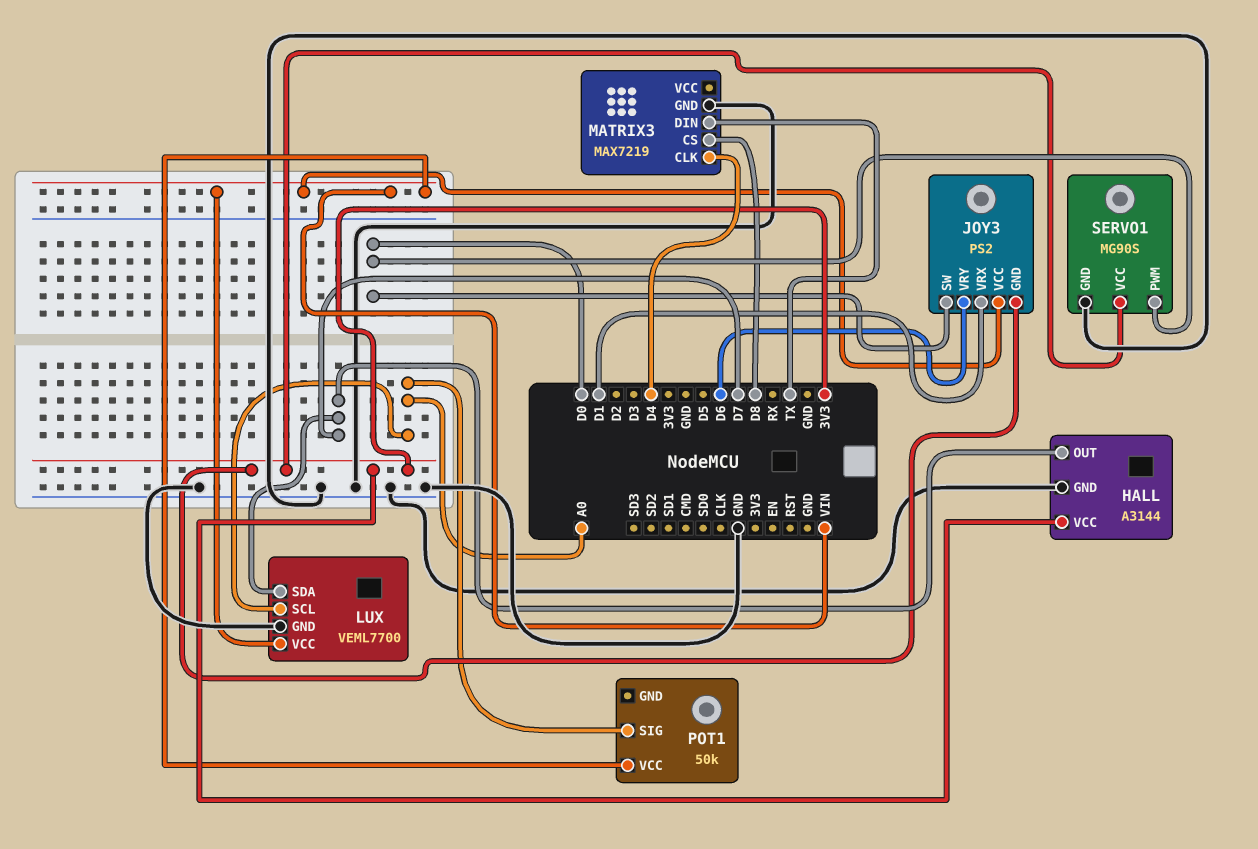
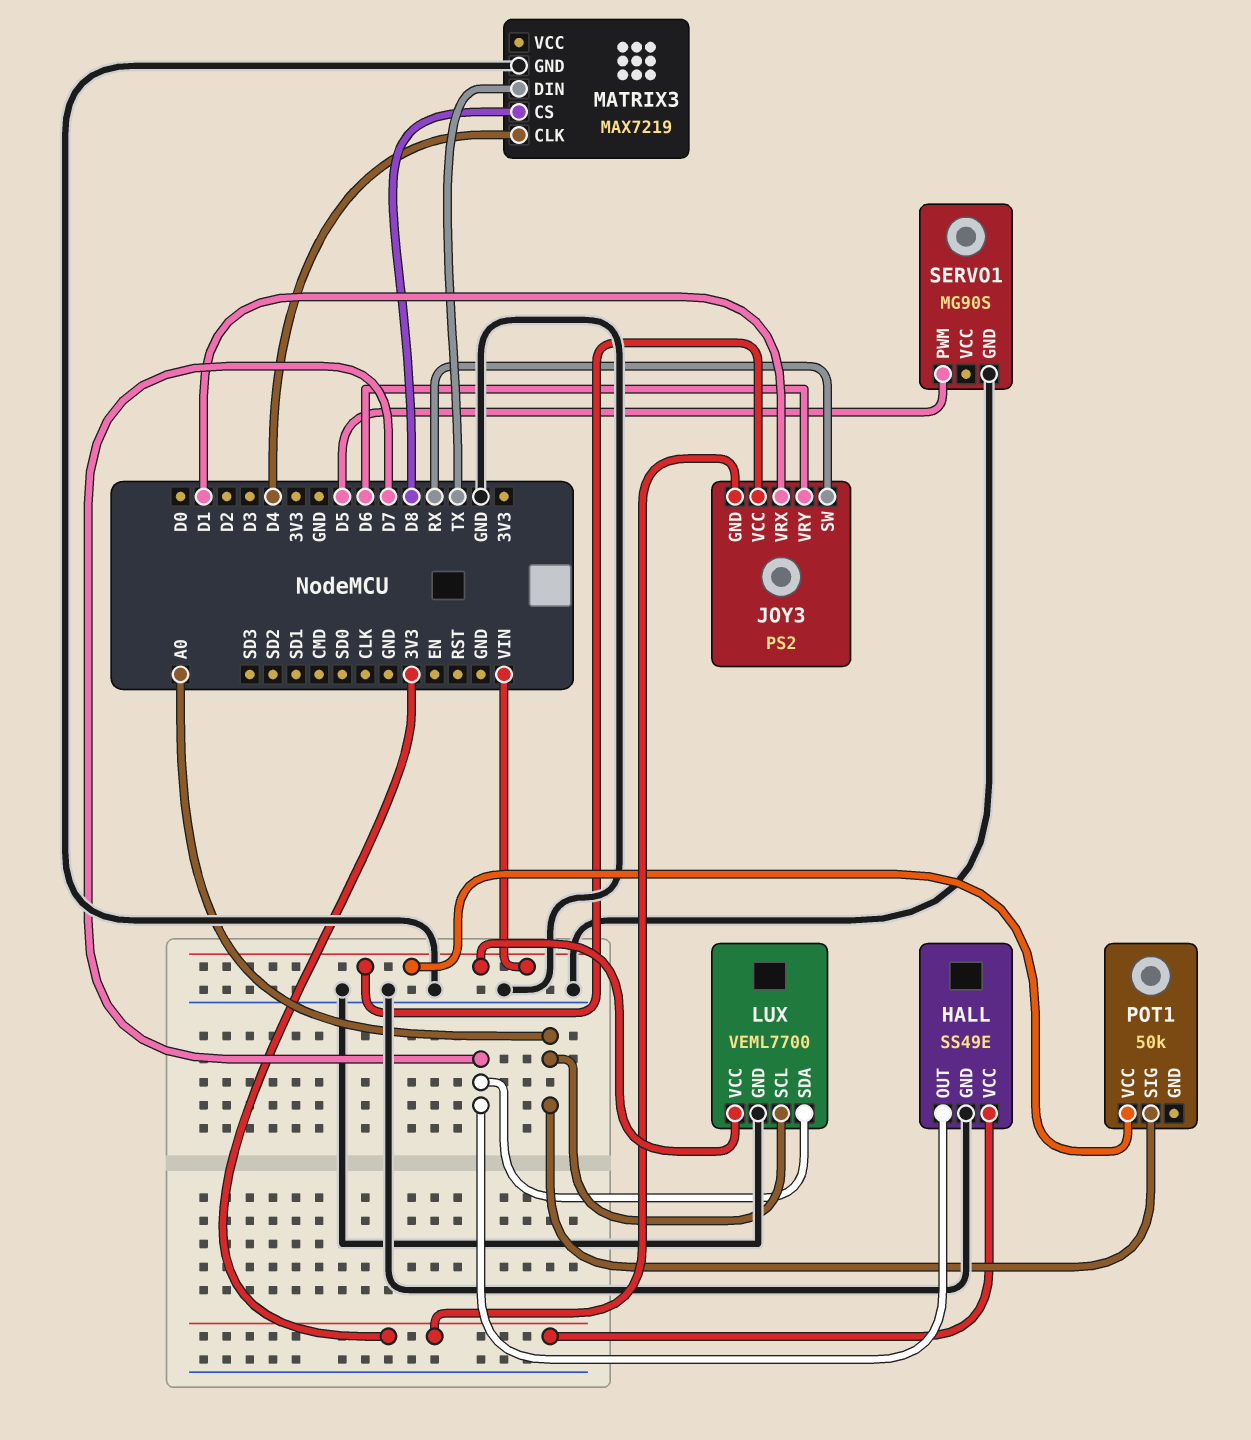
HALL: A3144 -> SS49E
JOY3 pin SW: D0 -> RX
SERVO1 pin PWM: D0 -> D5
SERVO1 pin VCC: 3V3 -> none

